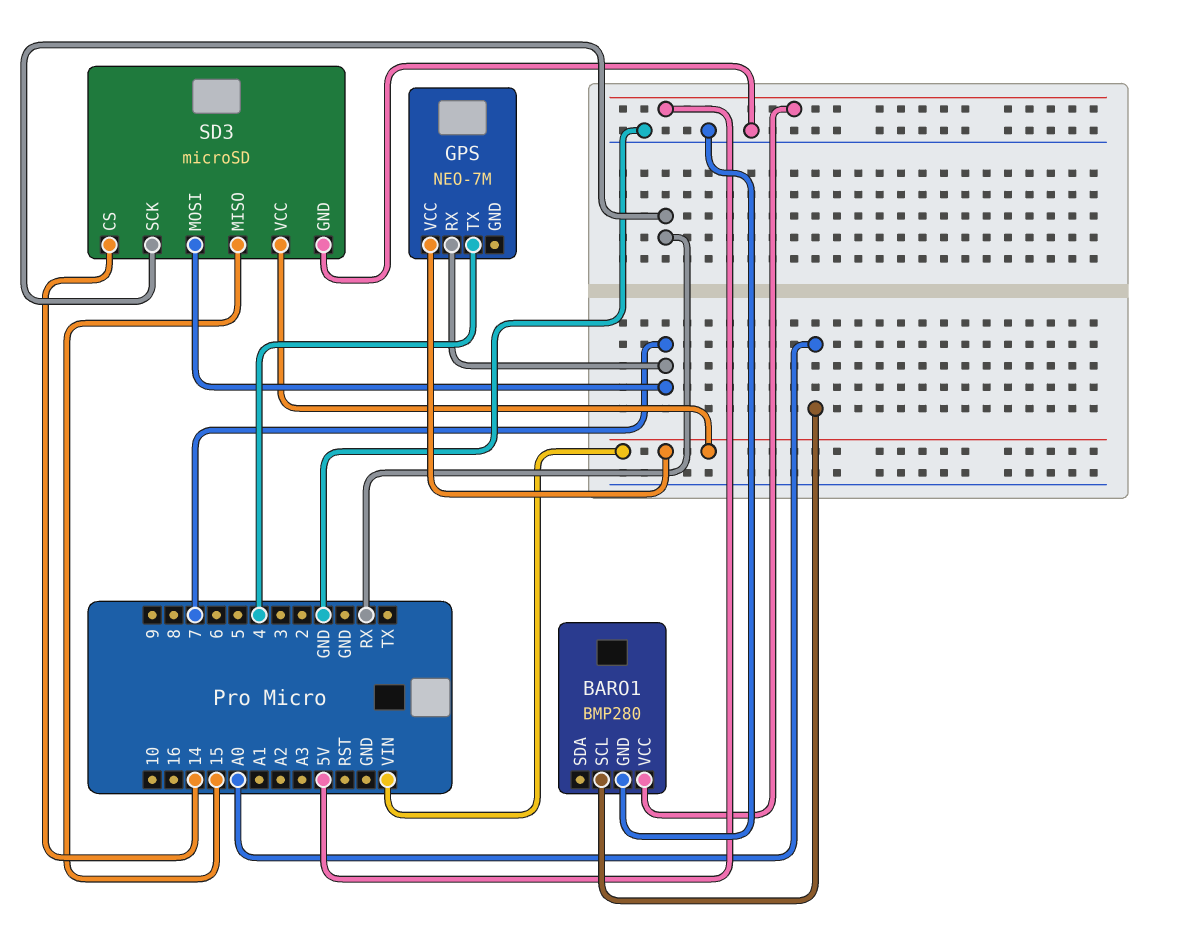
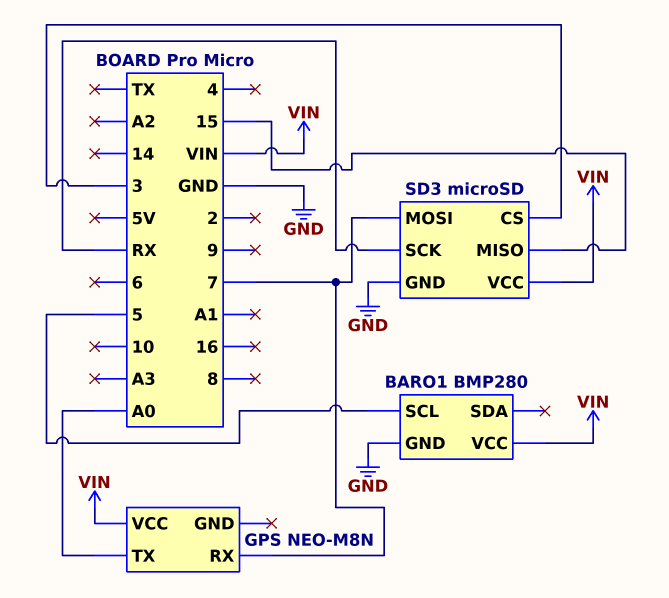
BARO1 pin SCL: A0 -> 5
BARO1 pin VCC: 5V -> VIN
GPS: NEO-7M -> NEO-M8N
GPS pin TX: 4 -> A0
SD3 pin CS: 14 -> 3

